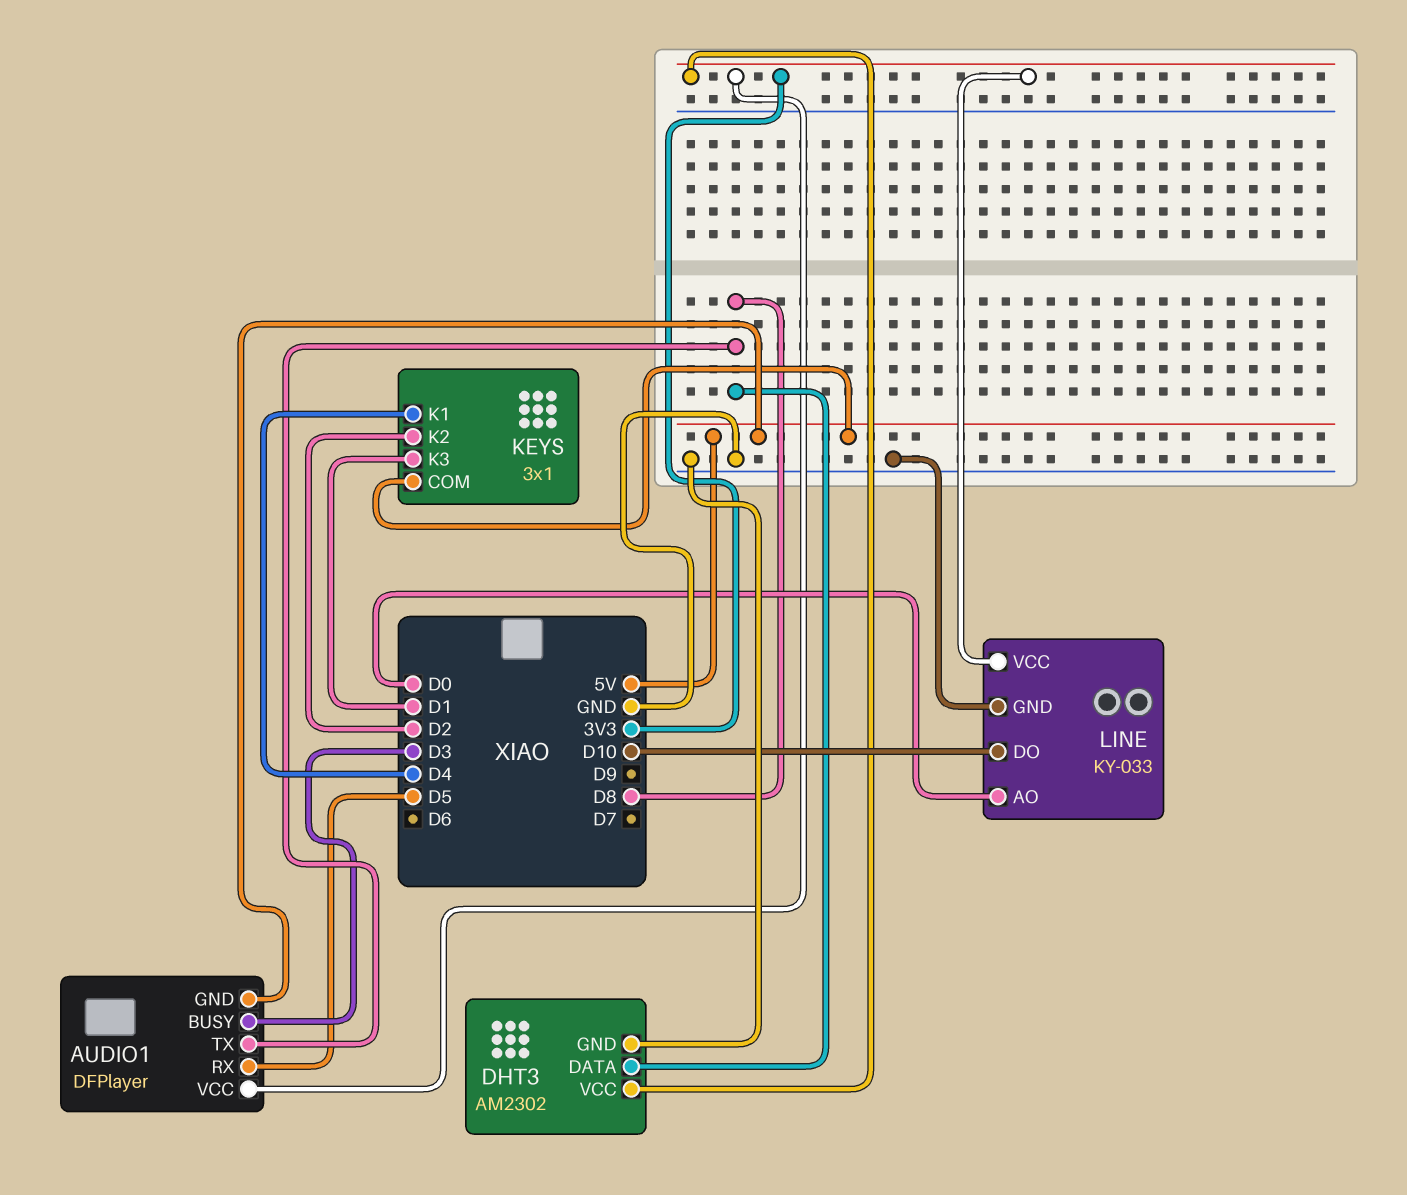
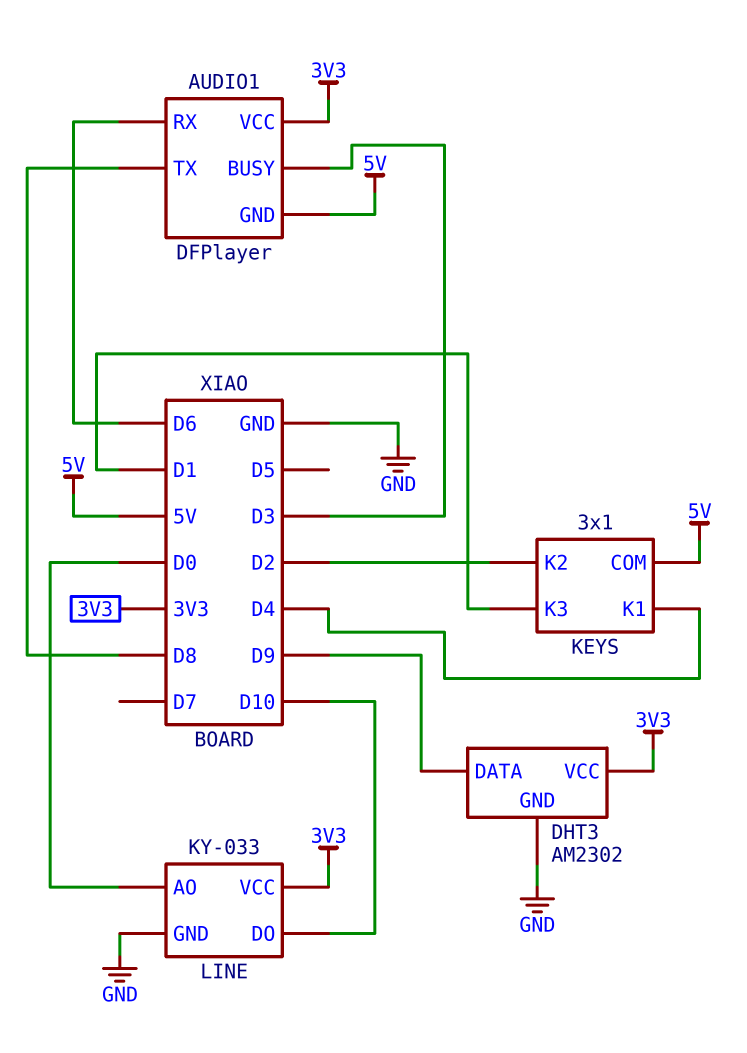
AUDIO1 pin RX: D5 -> D6
DHT3 pin DATA: D8 -> D9

